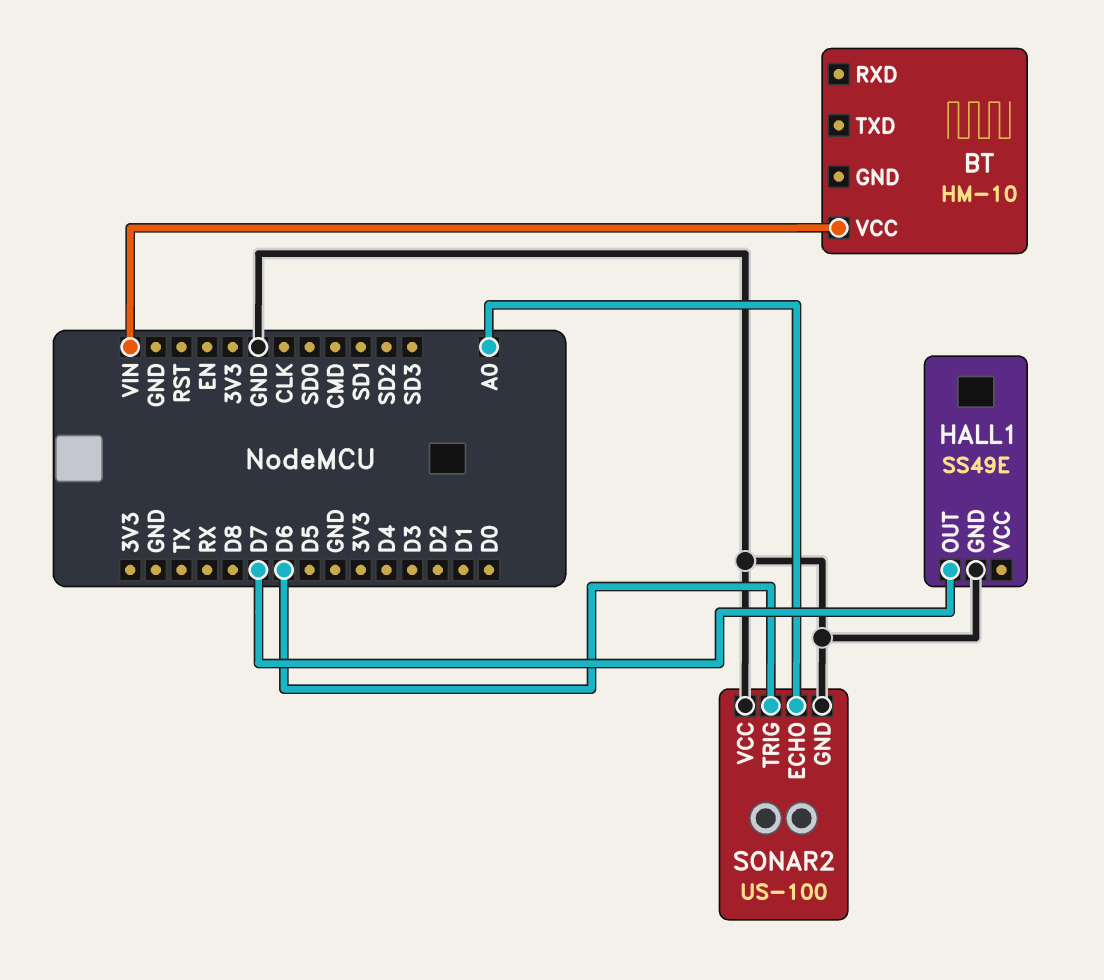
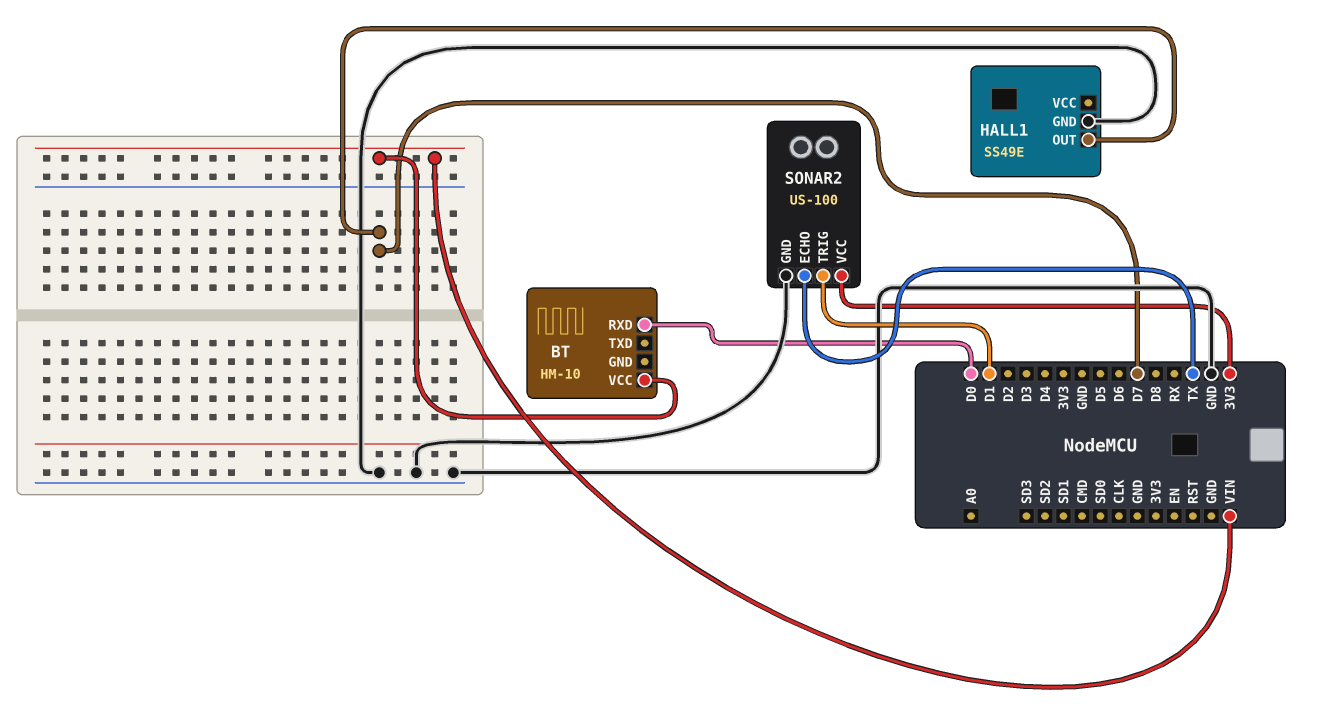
BT pin RXD: none -> D0
SONAR2 pin ECHO: A0 -> TX
SONAR2 pin TRIG: D6 -> D1
SONAR2 pin VCC: GND -> 3V3

